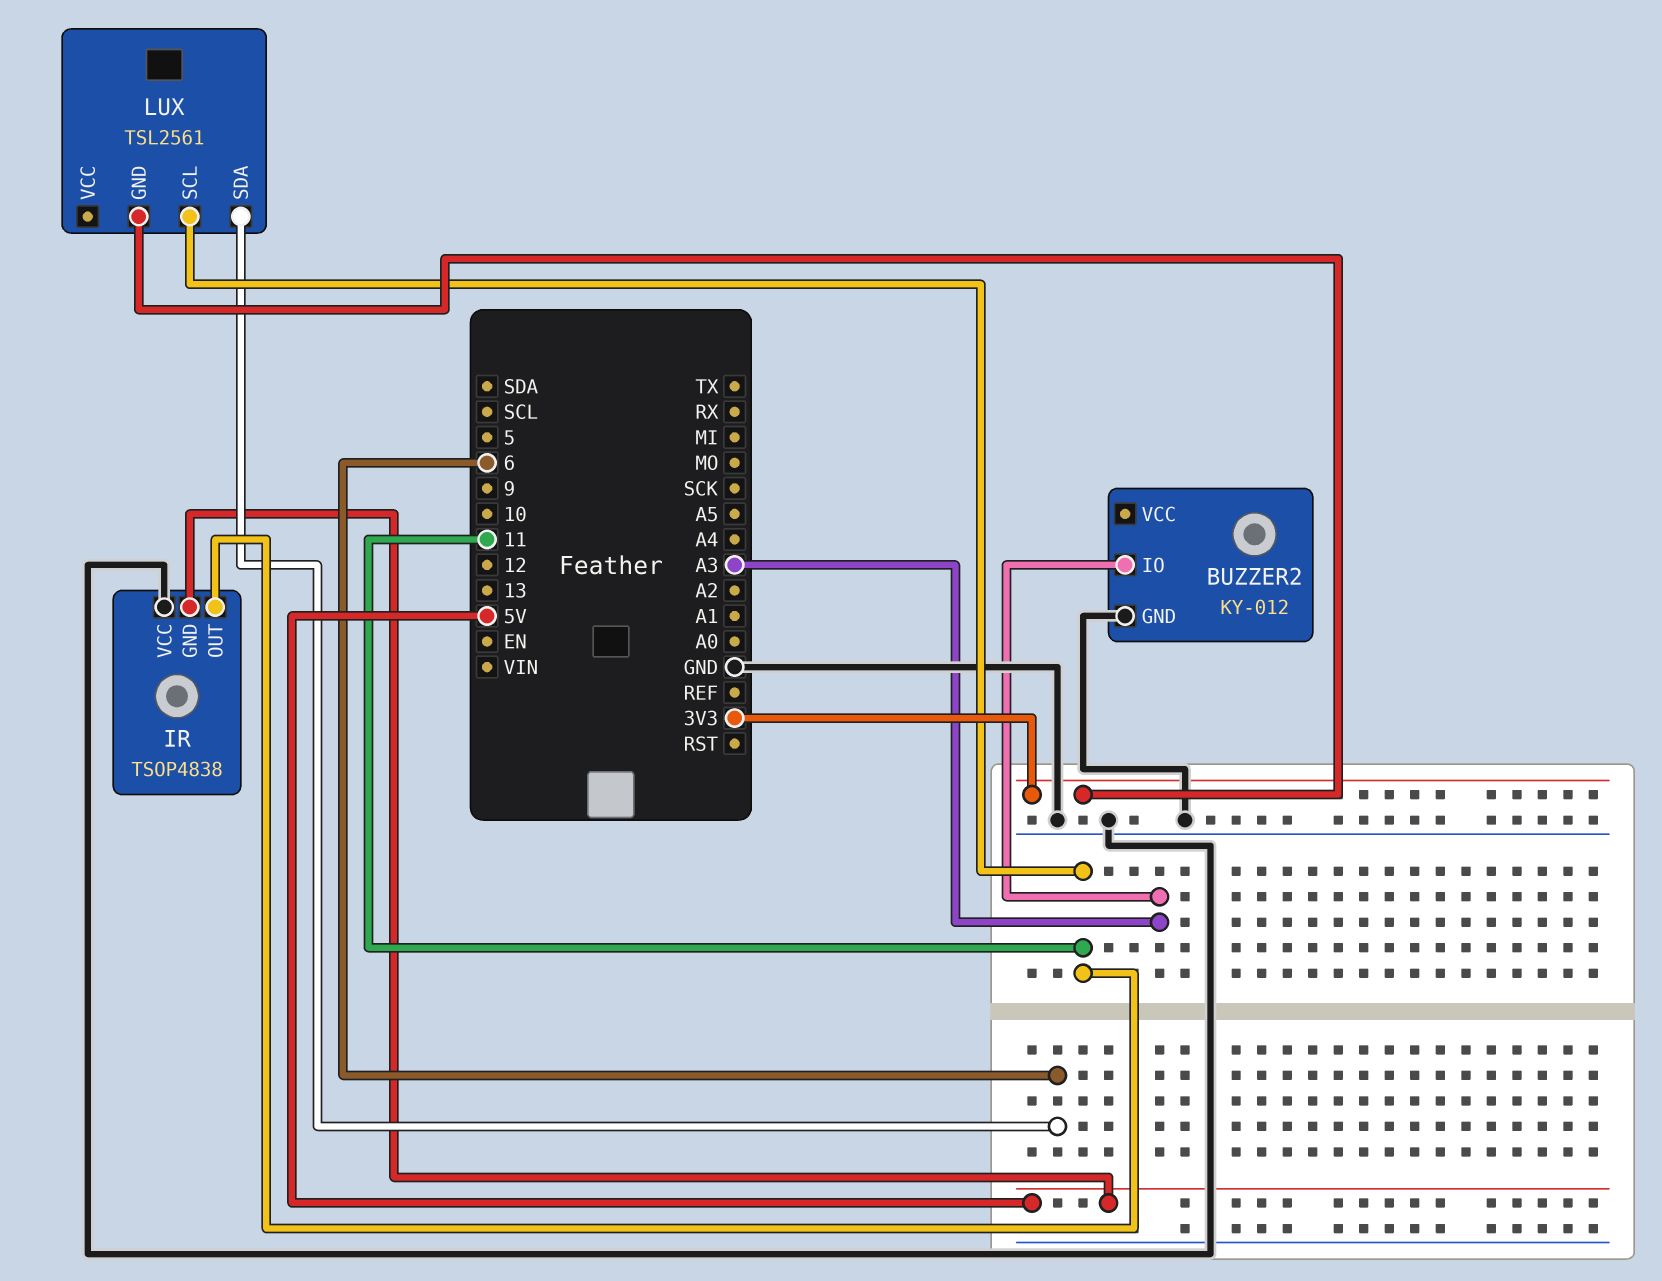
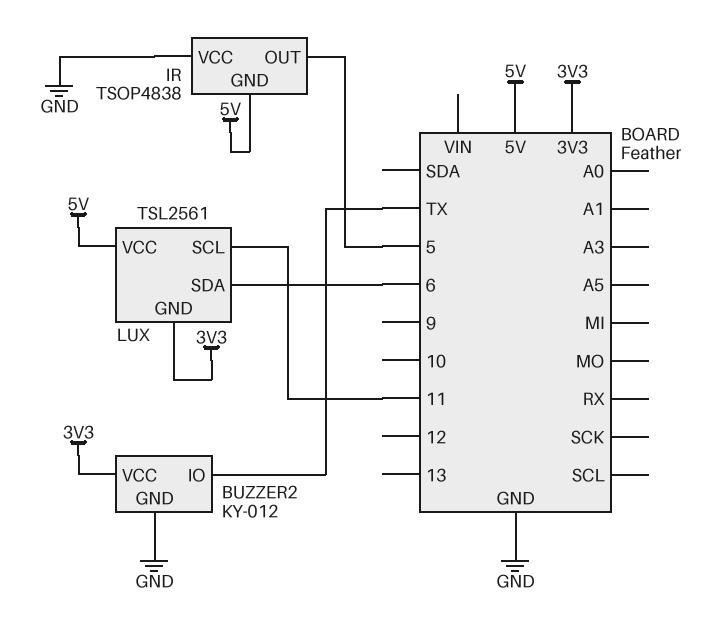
BUZZER2 pin IO: A3 -> TX
BUZZER2 pin VCC: none -> 3V3
IR pin OUT: 11 -> 5
LUX pin VCC: none -> 5V

